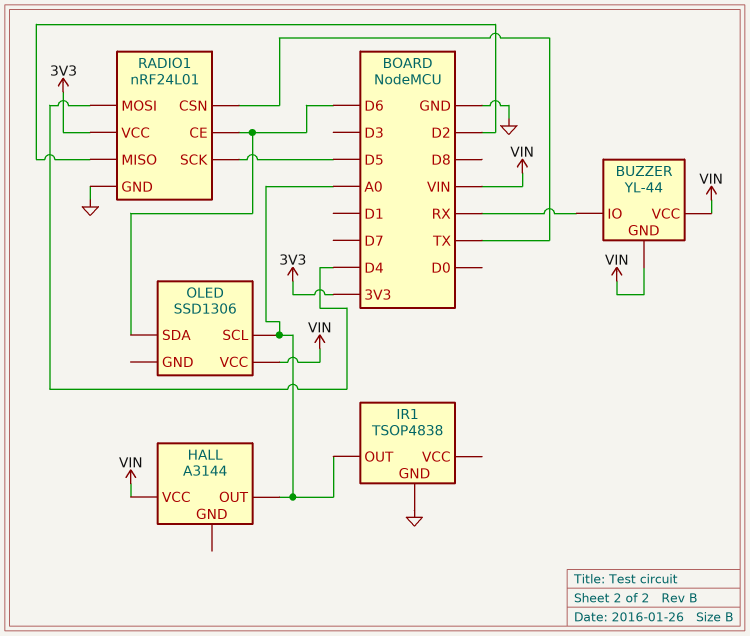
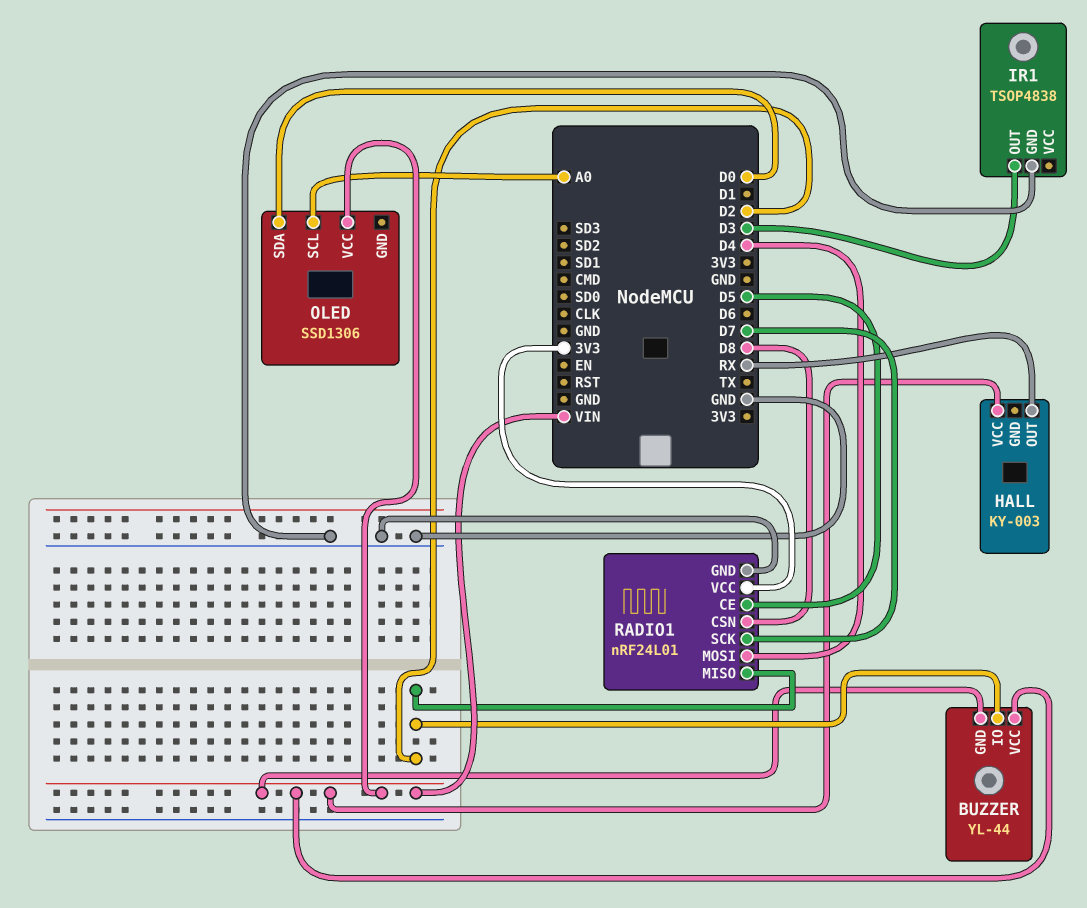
BUZZER pin IO: RX -> D2
HALL: A3144 -> KY-003
HALL pin OUT: A0 -> RX
IR1 pin OUT: A0 -> D3
OLED pin SDA: D6 -> D0
RADIO1 pin CE: D6 -> D5
RADIO1 pin CSN: TX -> D8
RADIO1 pin SCK: D5 -> D7

